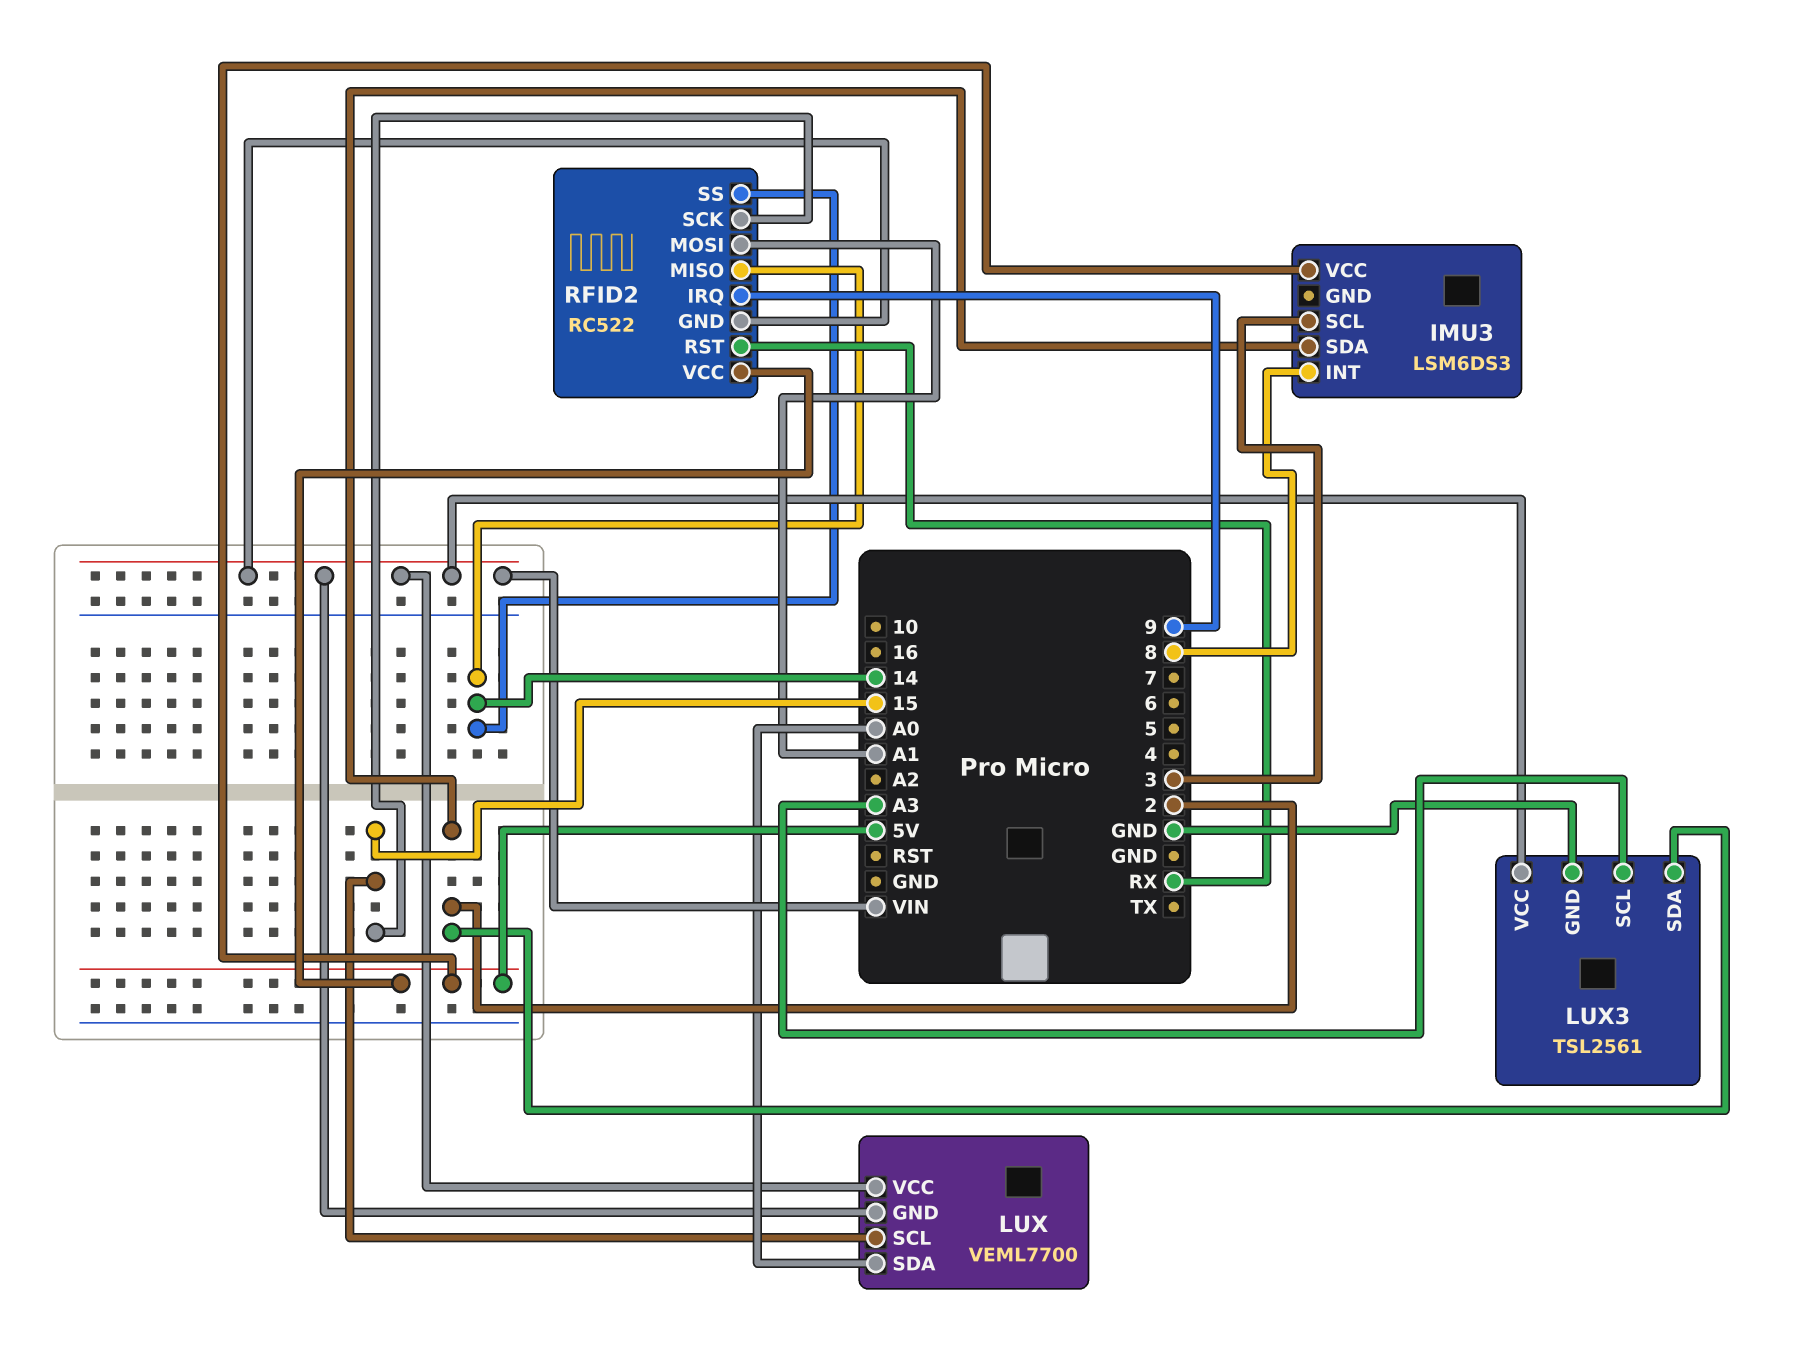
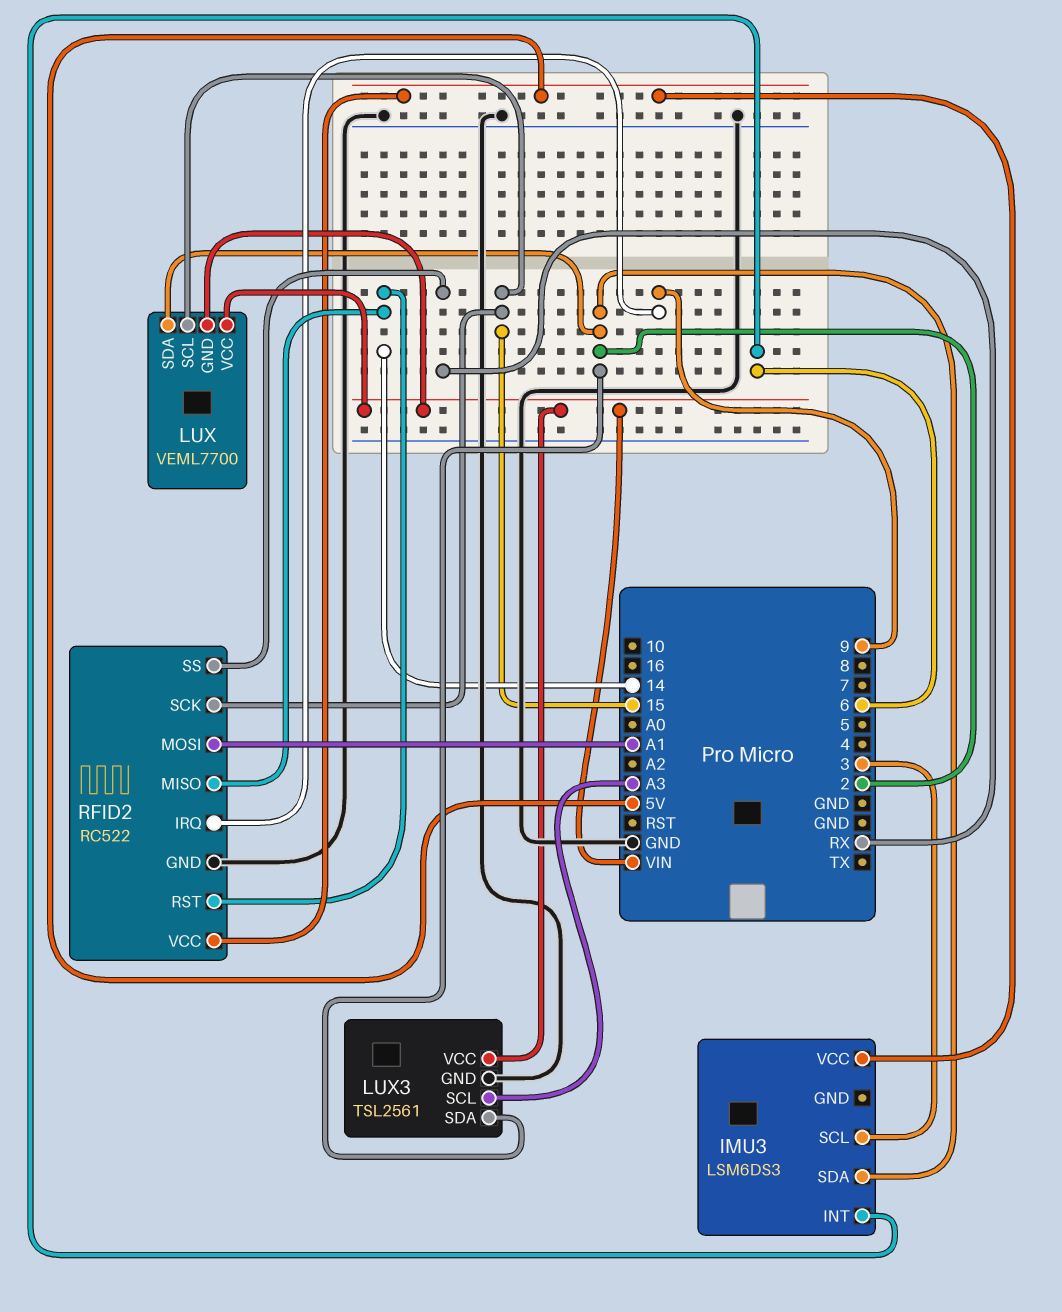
IMU3 pin INT: 8 -> 6
LUX pin SDA: A0 -> 2
RFID2 pin GND: VIN -> GND
RFID2 pin RST: RX -> 14
RFID2 pin SS: 14 -> RX

